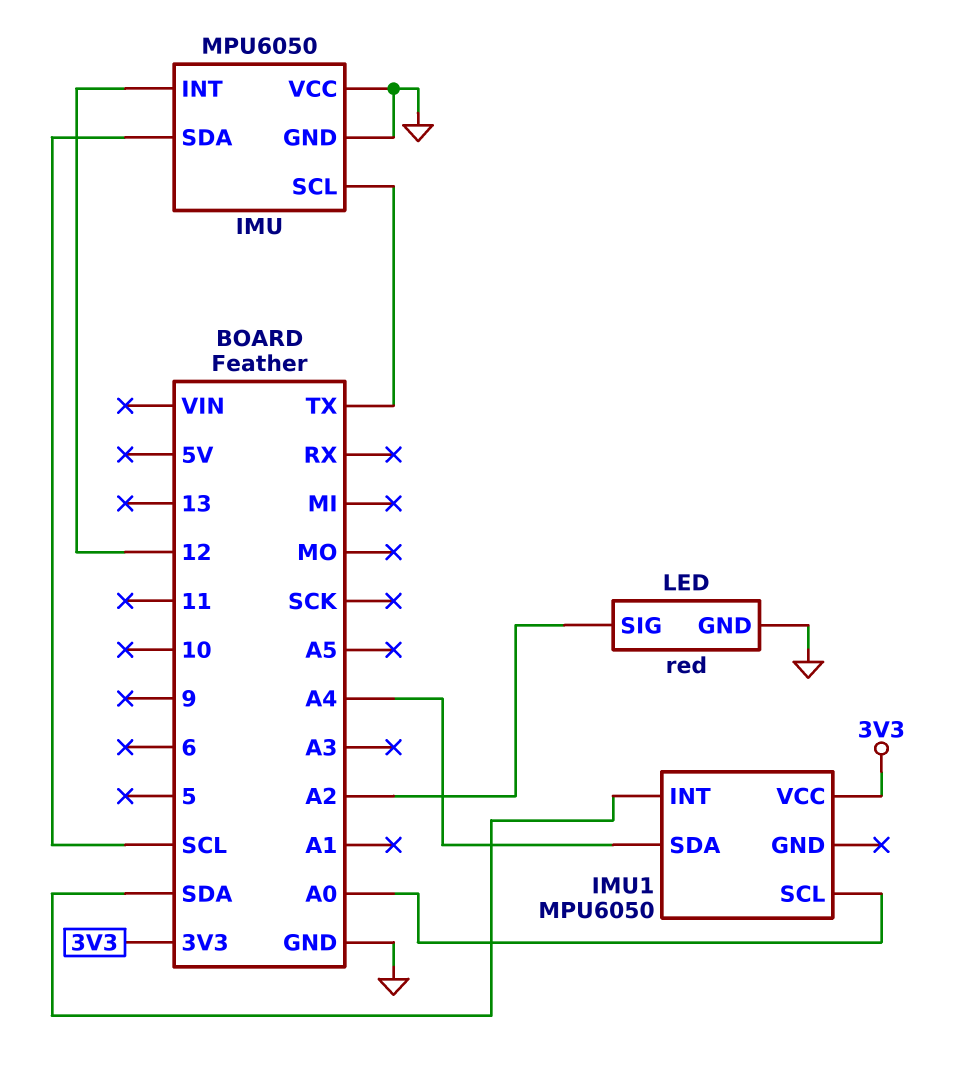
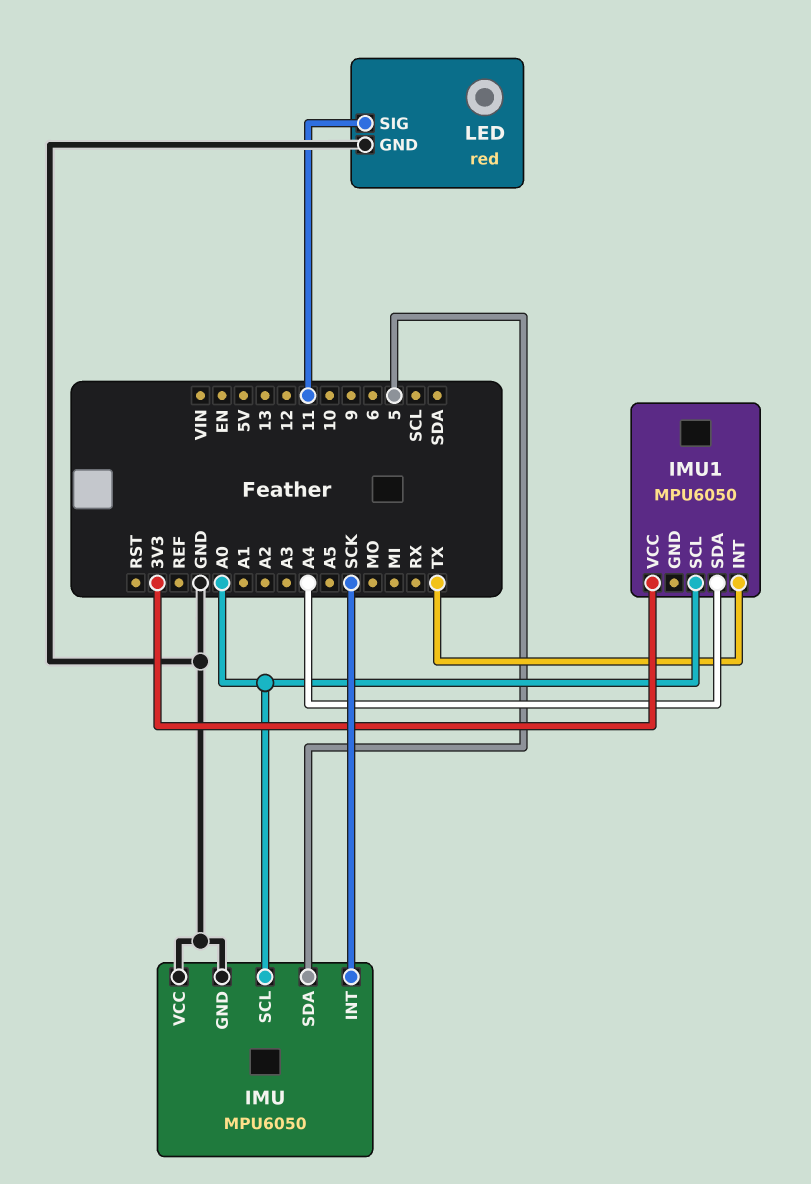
IMU pin INT: 12 -> SCK
IMU pin SCL: TX -> A0
IMU pin SDA: SCL -> 5
IMU1 pin INT: SDA -> TX
LED pin SIG: A2 -> 11

